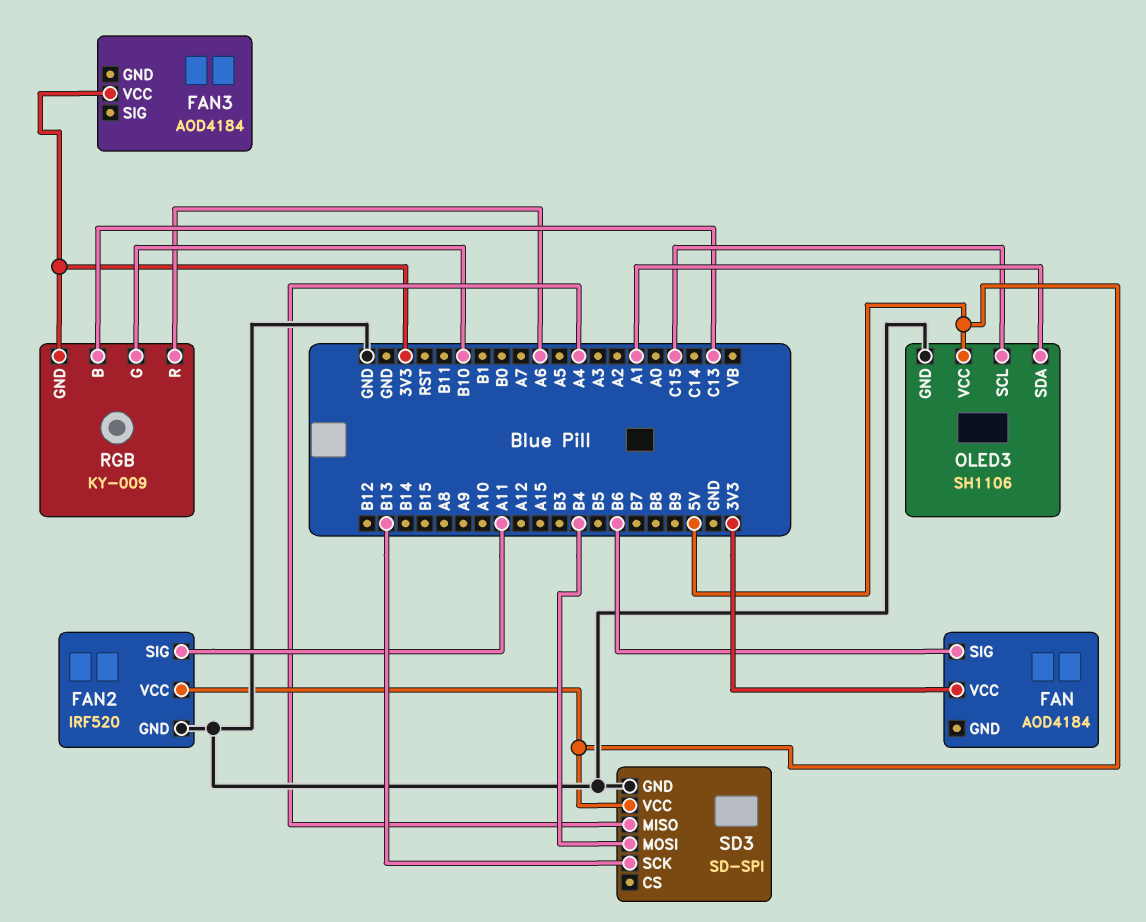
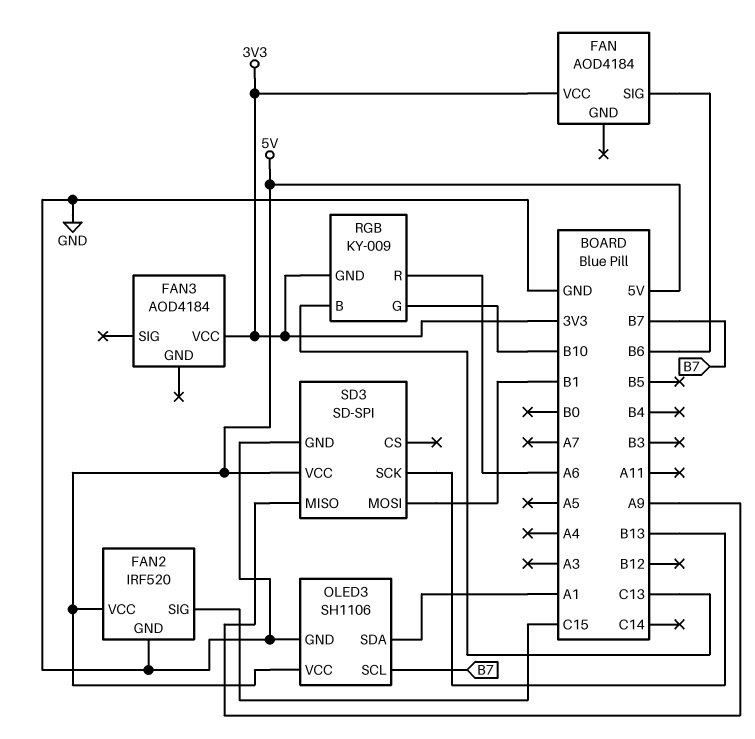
FAN2 pin SIG: A11 -> C15
OLED3 pin SCL: C15 -> B7
SD3 pin MISO: A4 -> A9
SD3 pin MOSI: B4 -> B1

